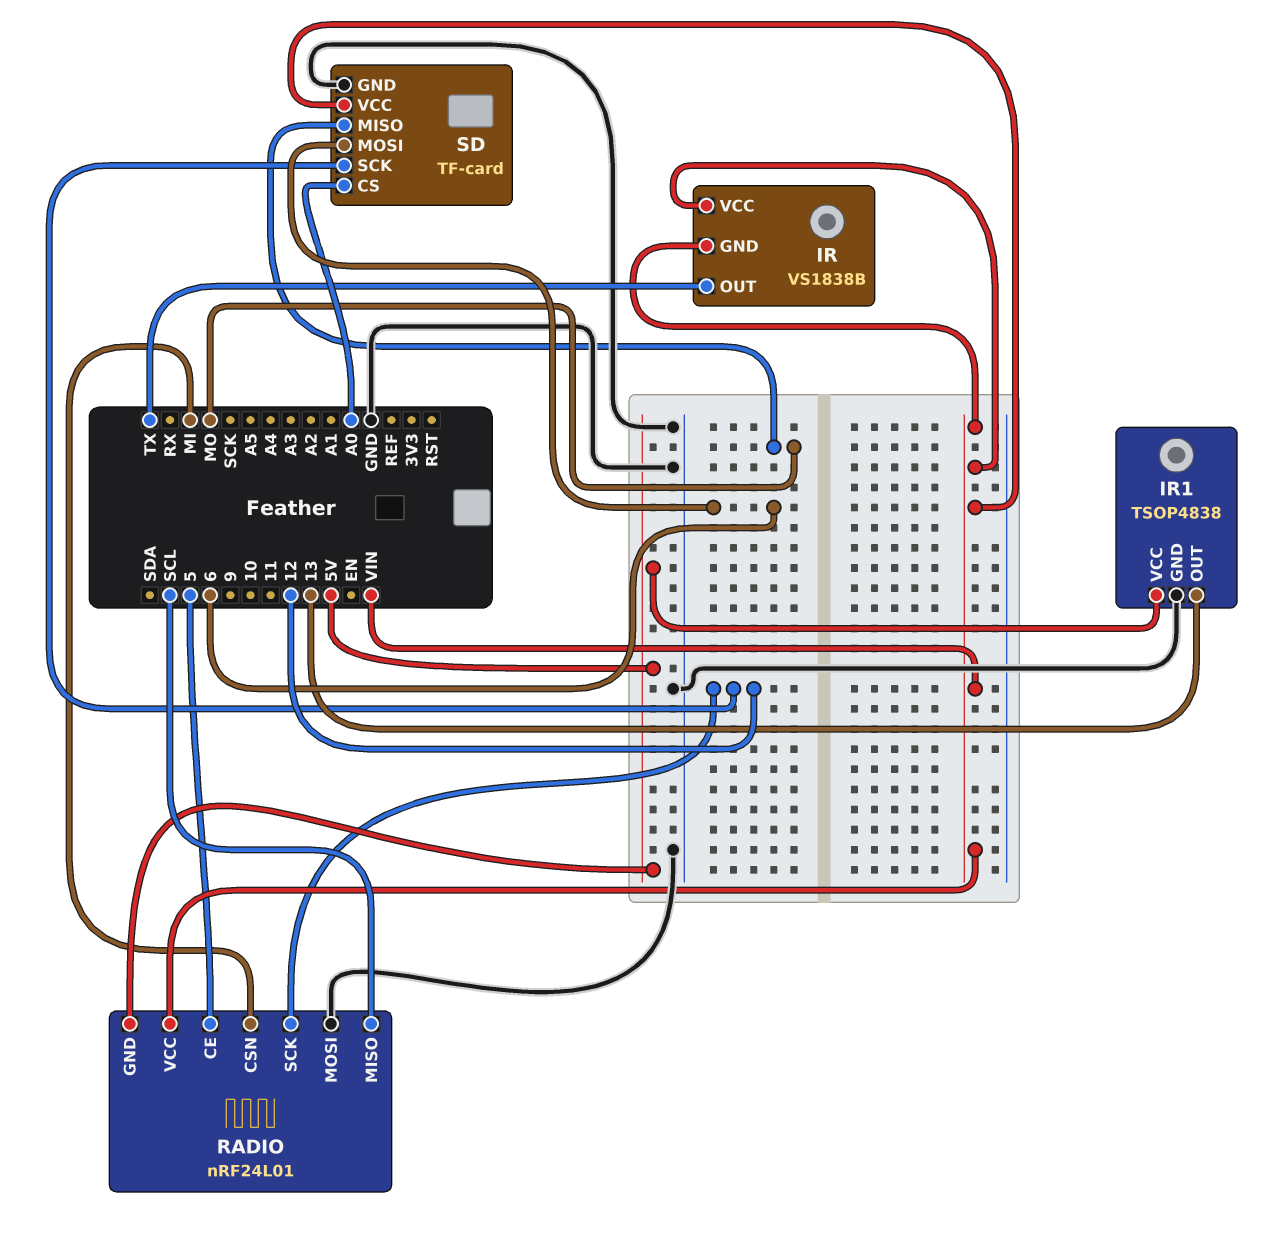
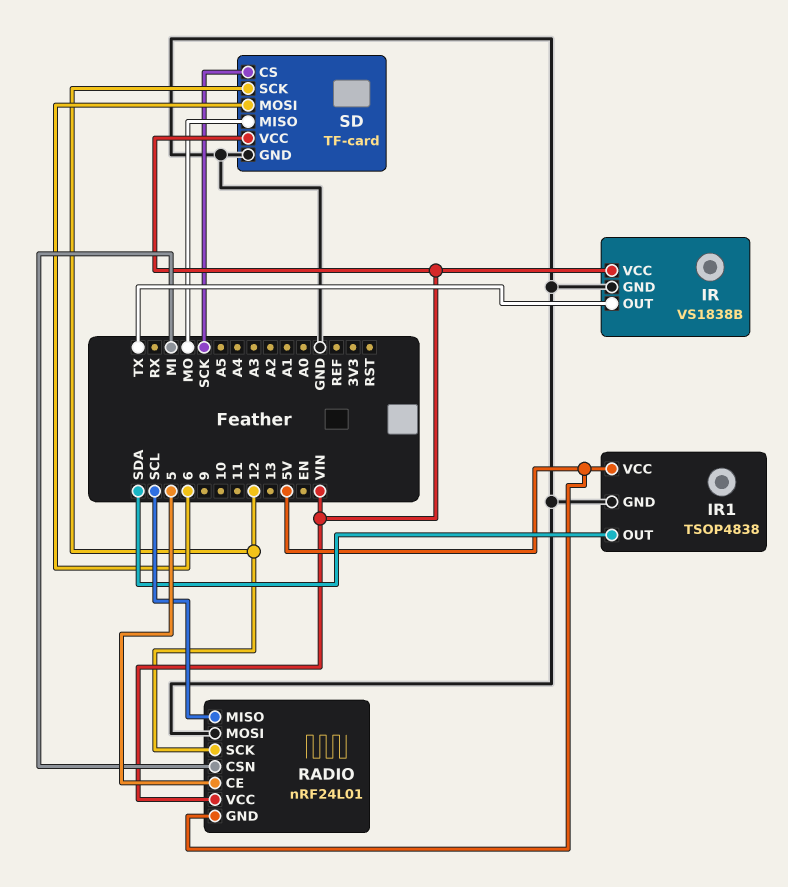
IR pin GND: VIN -> GND
IR1 pin OUT: 13 -> SDA
SD pin CS: A0 -> SCK

